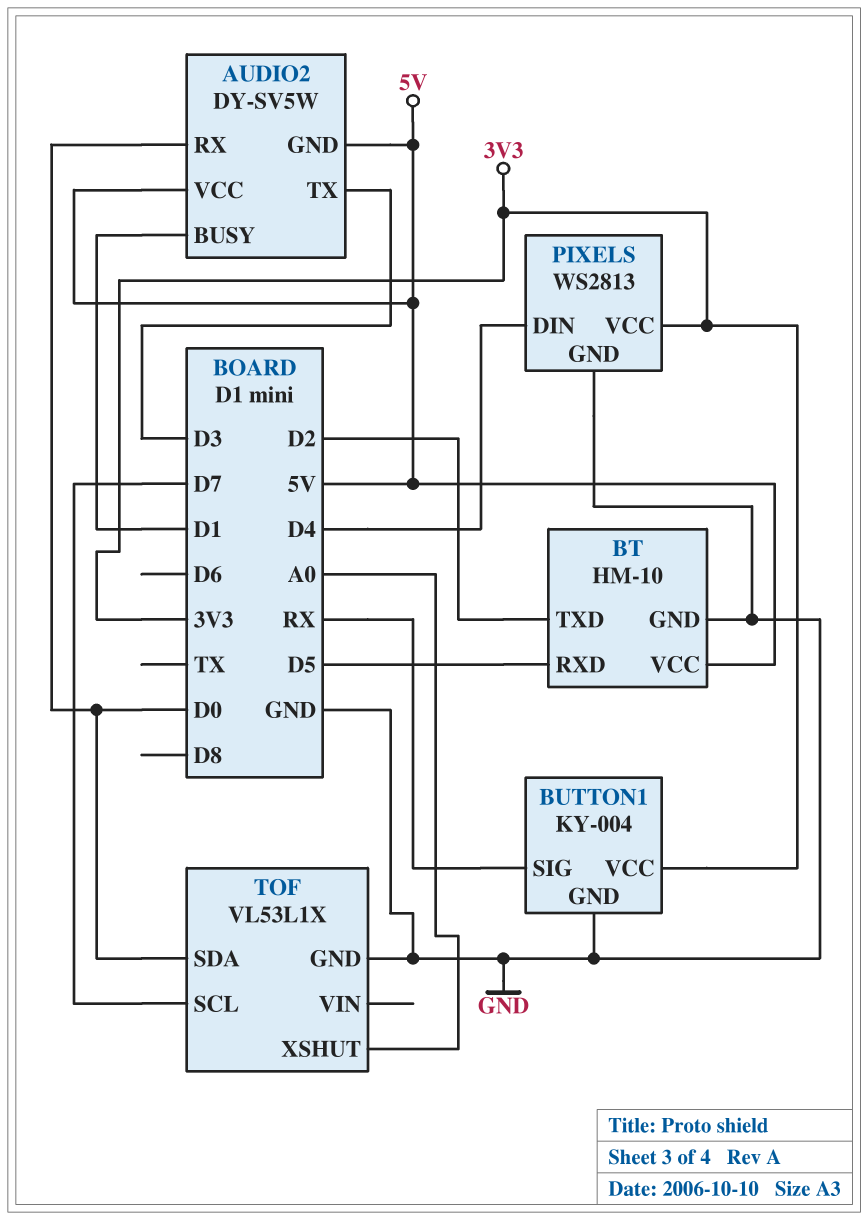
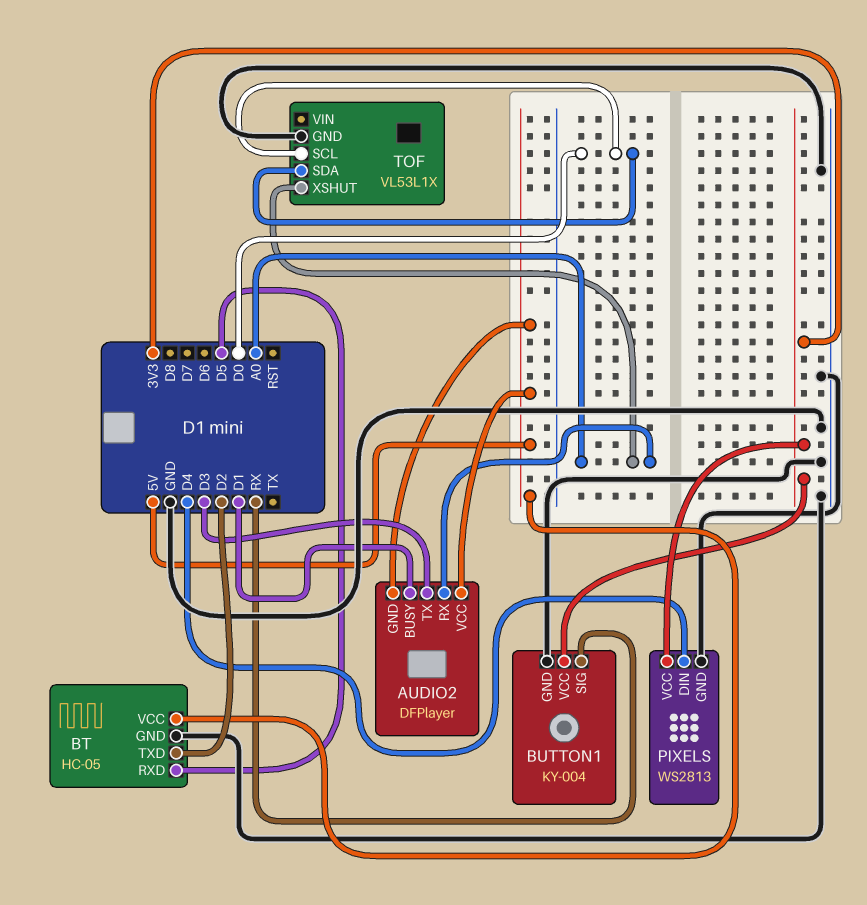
AUDIO2: DY-SV5W -> DFPlayer
AUDIO2 pin RX: D0 -> A0
BT: HM-10 -> HC-05
TOF pin SCL: D7 -> D0

